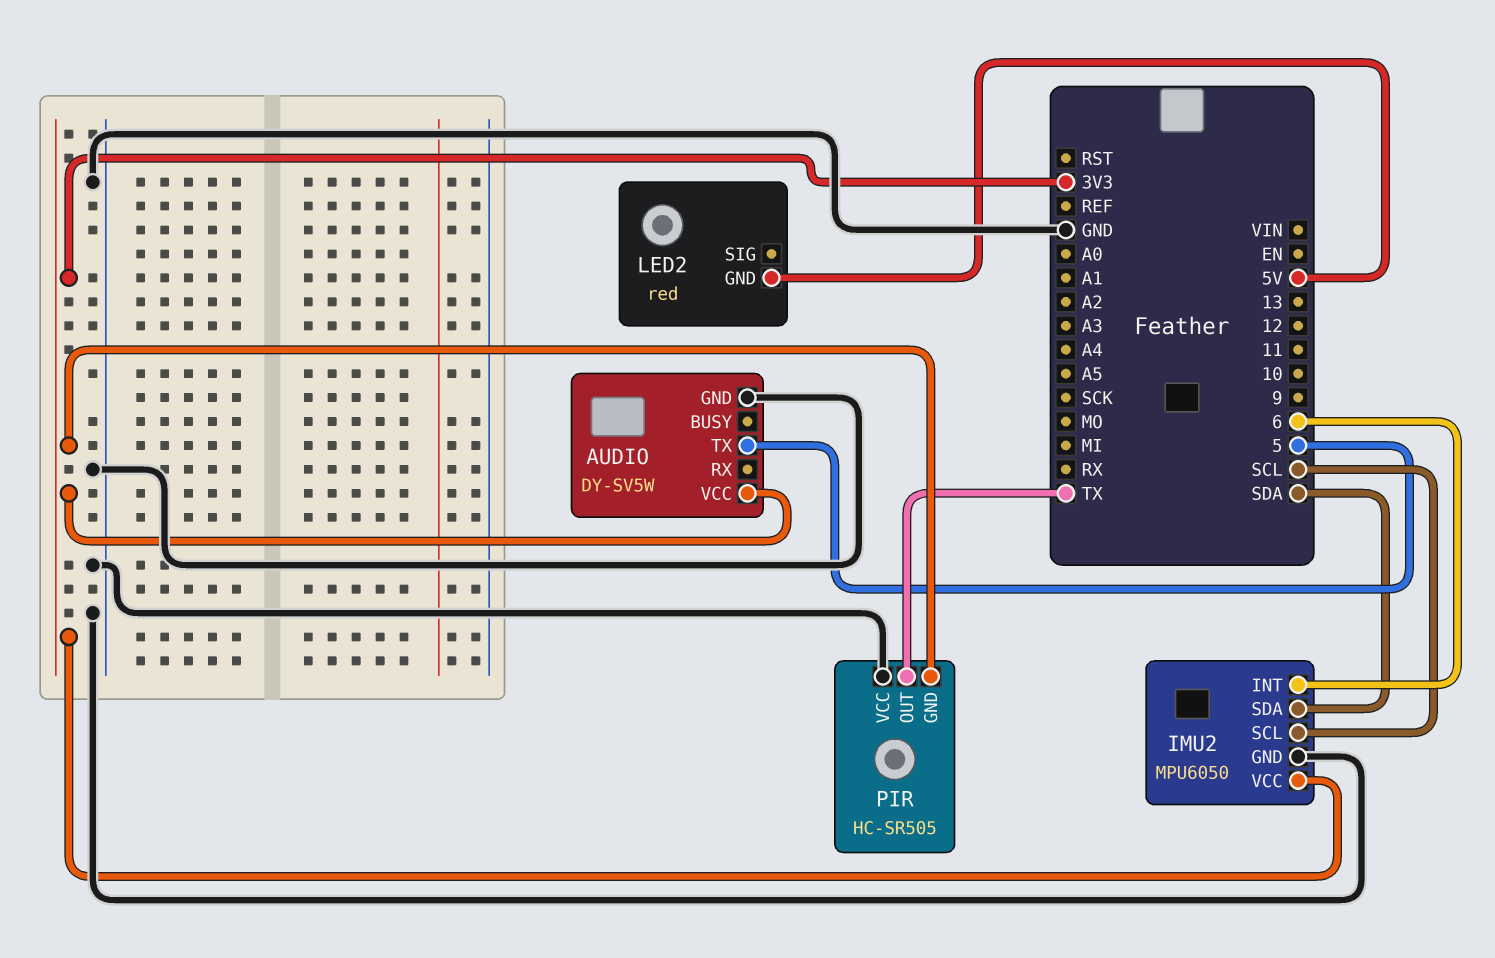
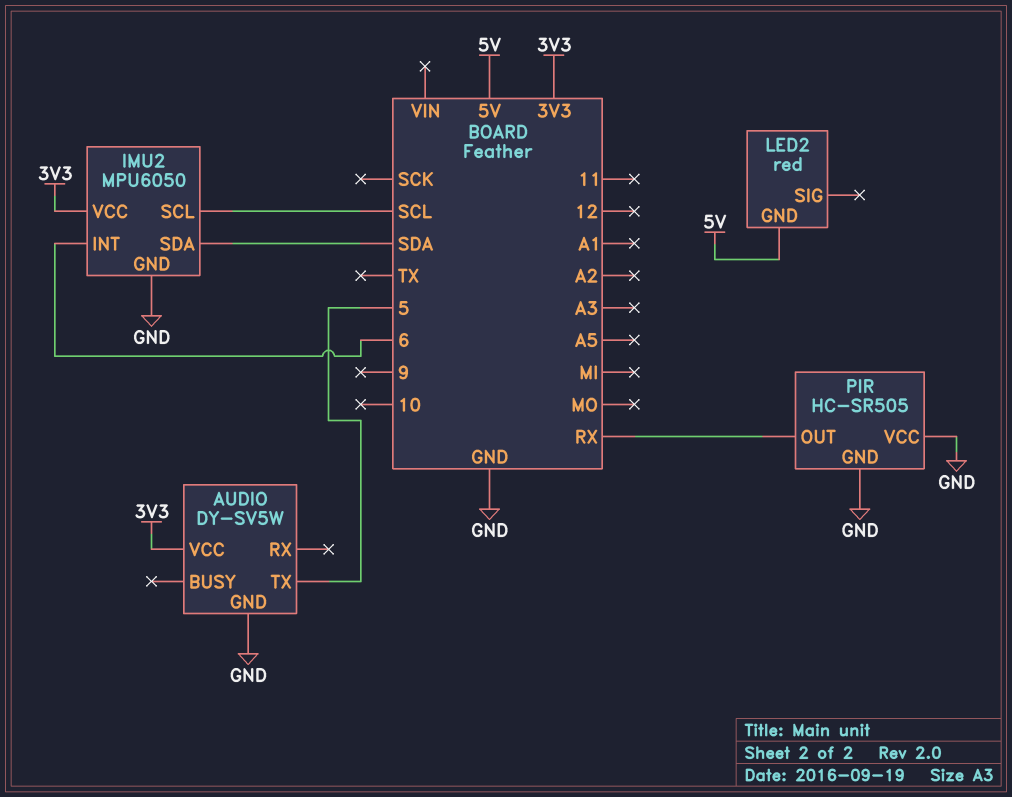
PIR pin GND: 3V3 -> GND
PIR pin OUT: TX -> RX

